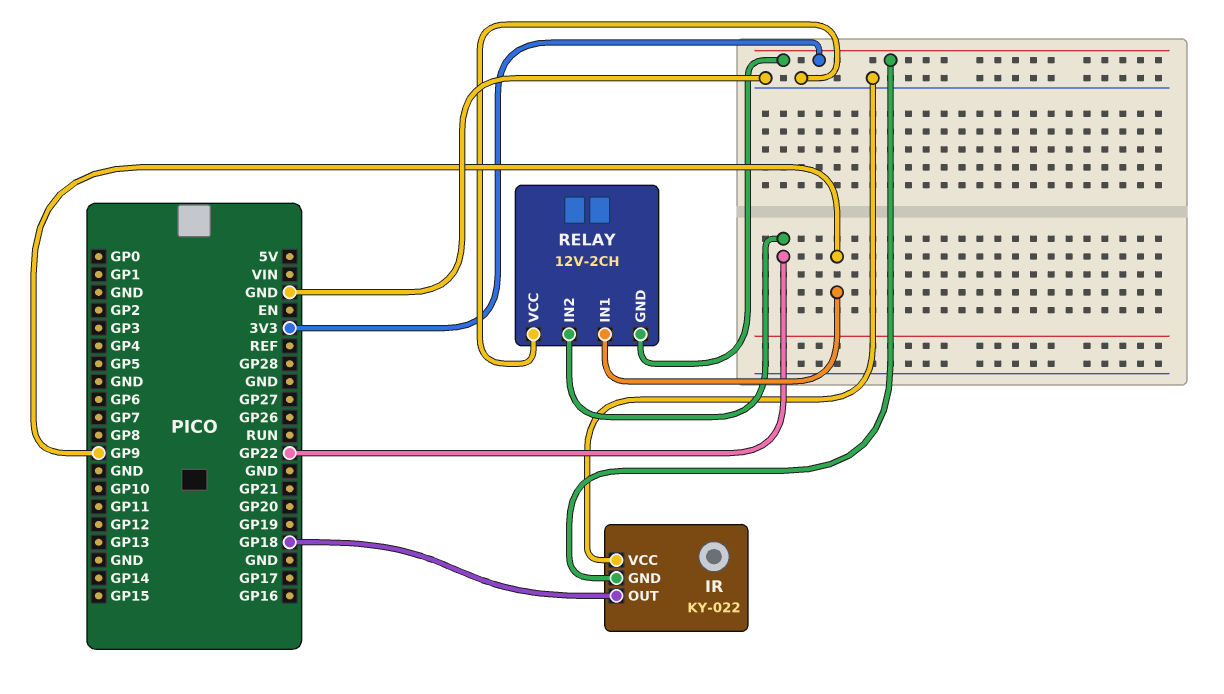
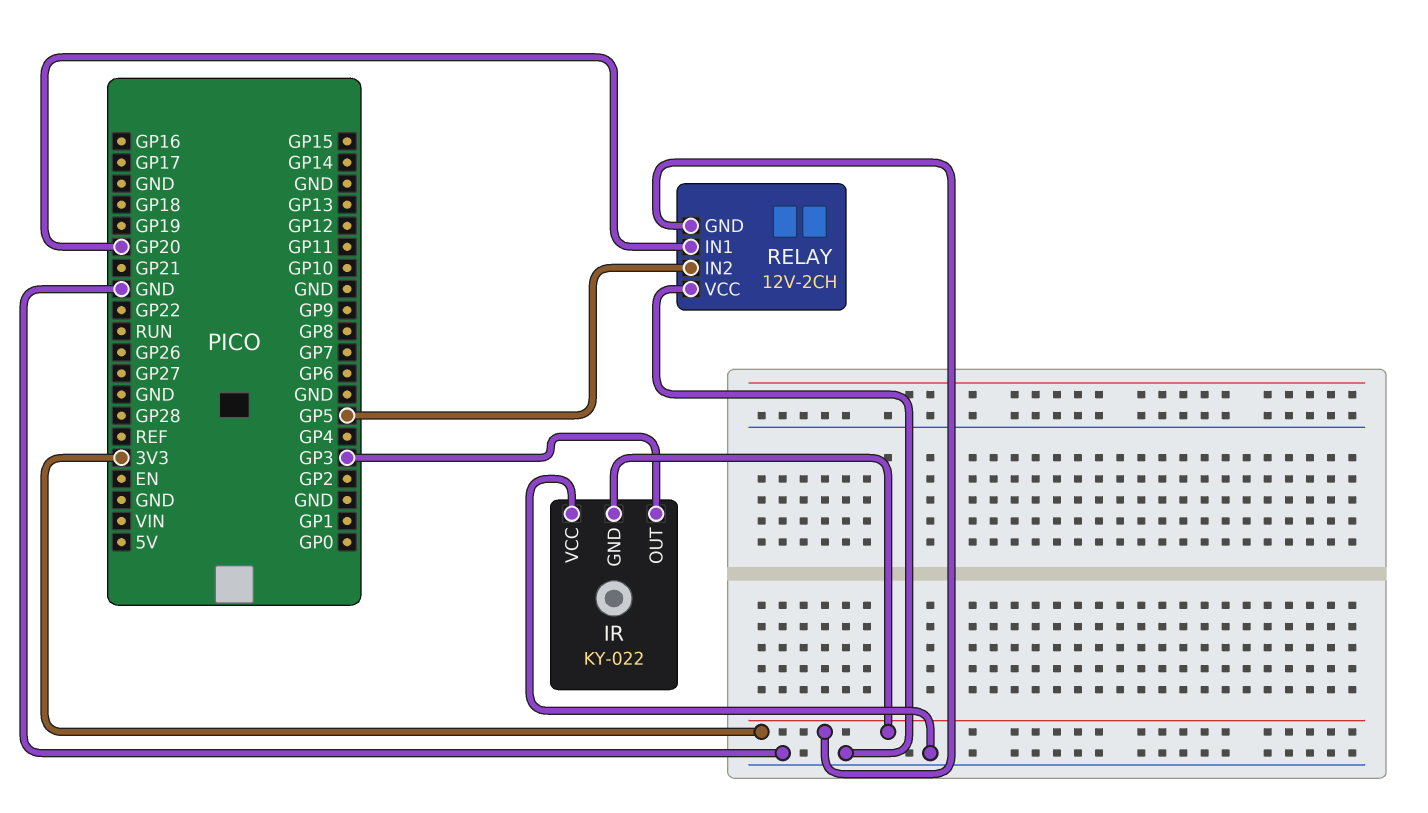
IR pin OUT: GP18 -> GP3
RELAY pin IN1: GP9 -> GP20
RELAY pin IN2: GP22 -> GP5

